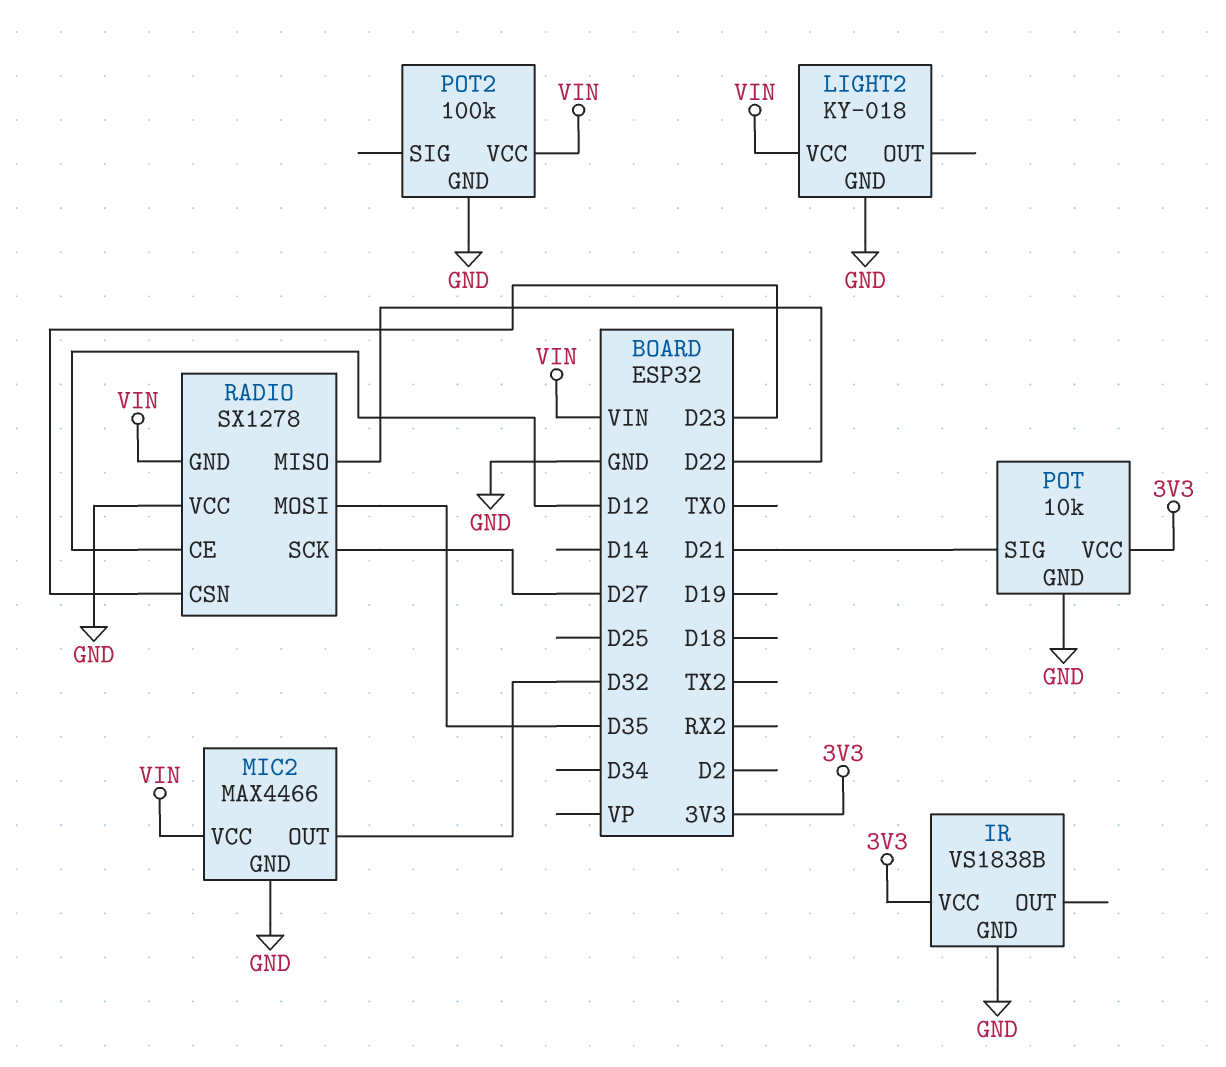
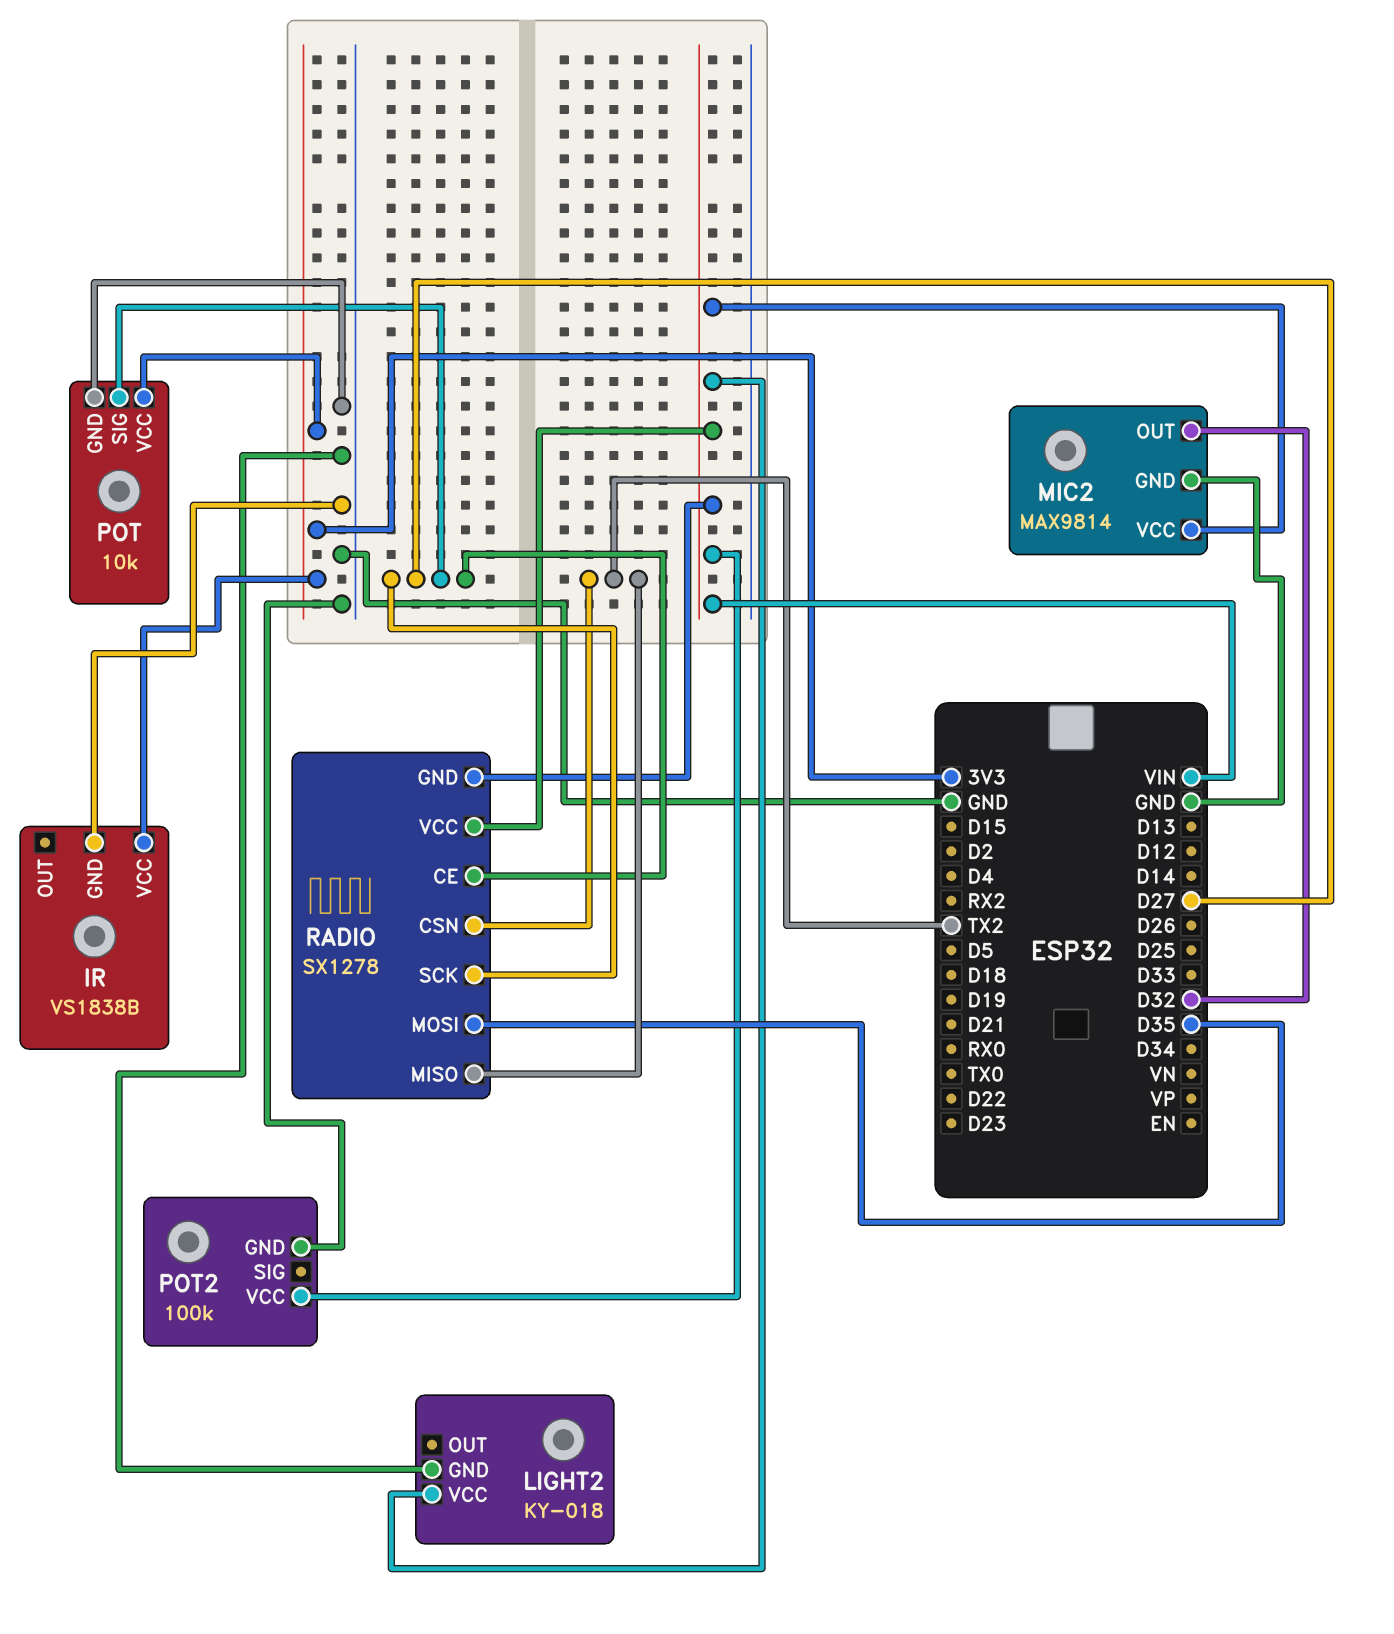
MIC2: MAX4466 -> MAX9814
POT pin SIG: D21 -> D27
RADIO pin CE: D12 -> D27
RADIO pin CSN: D23 -> TX2
RADIO pin MISO: D22 -> TX2
RADIO pin VCC: GND -> VIN

